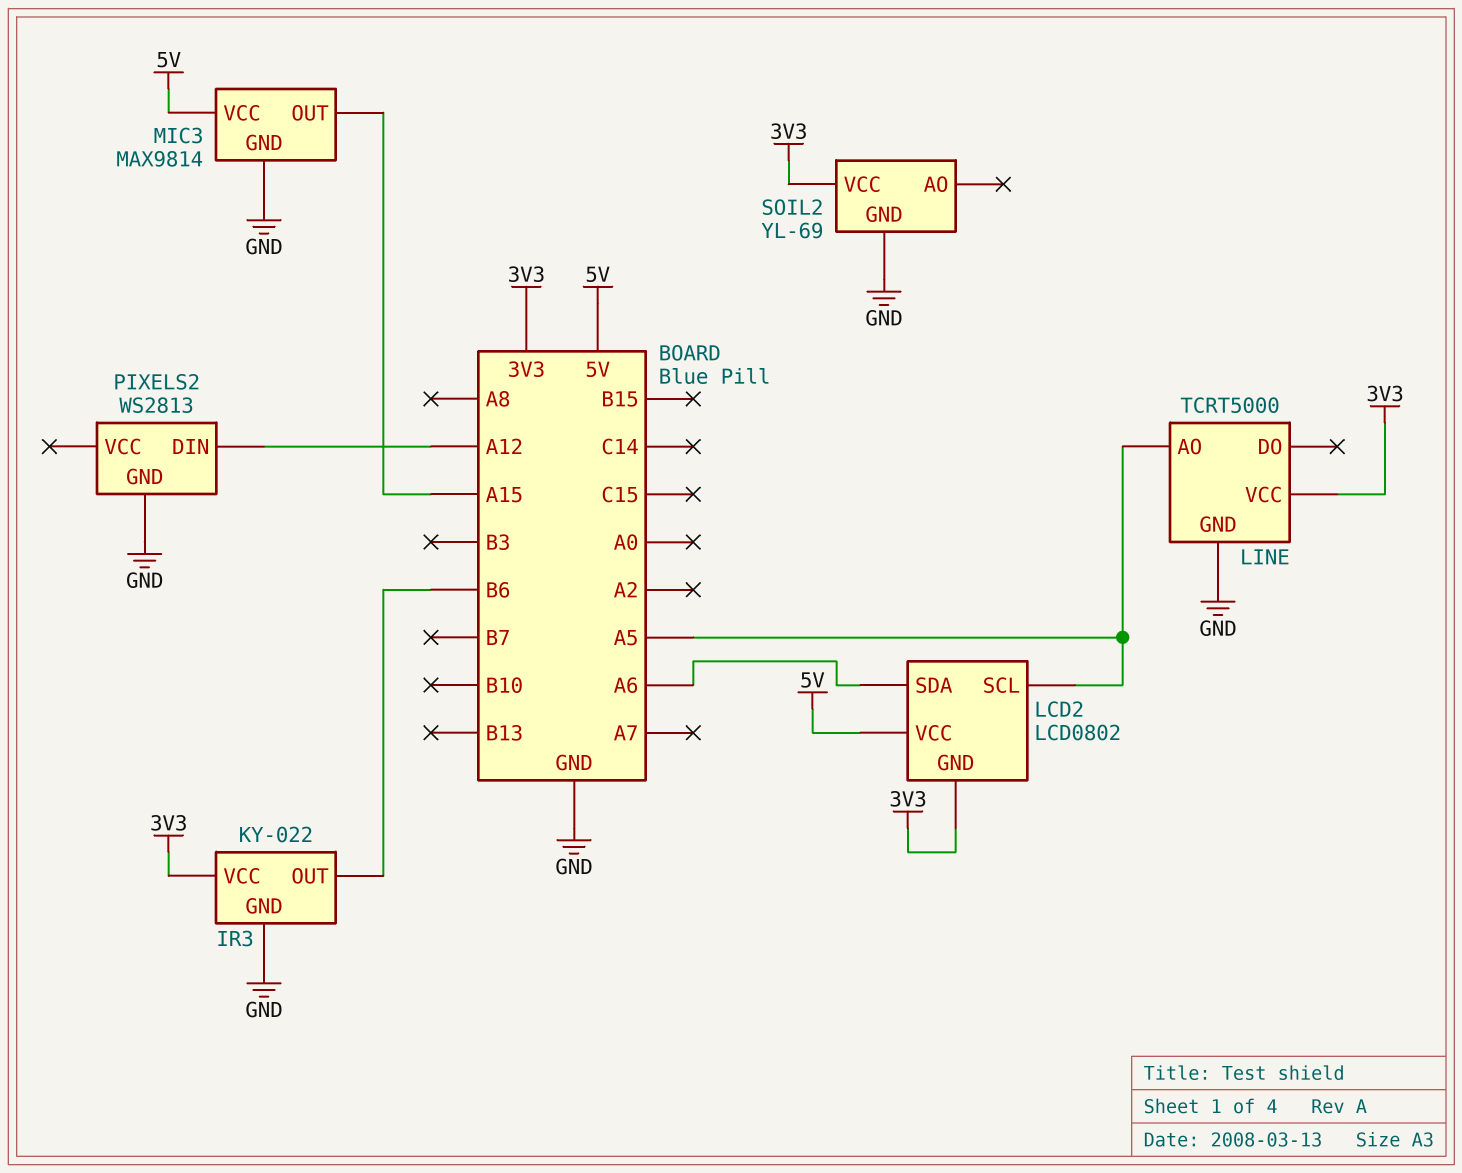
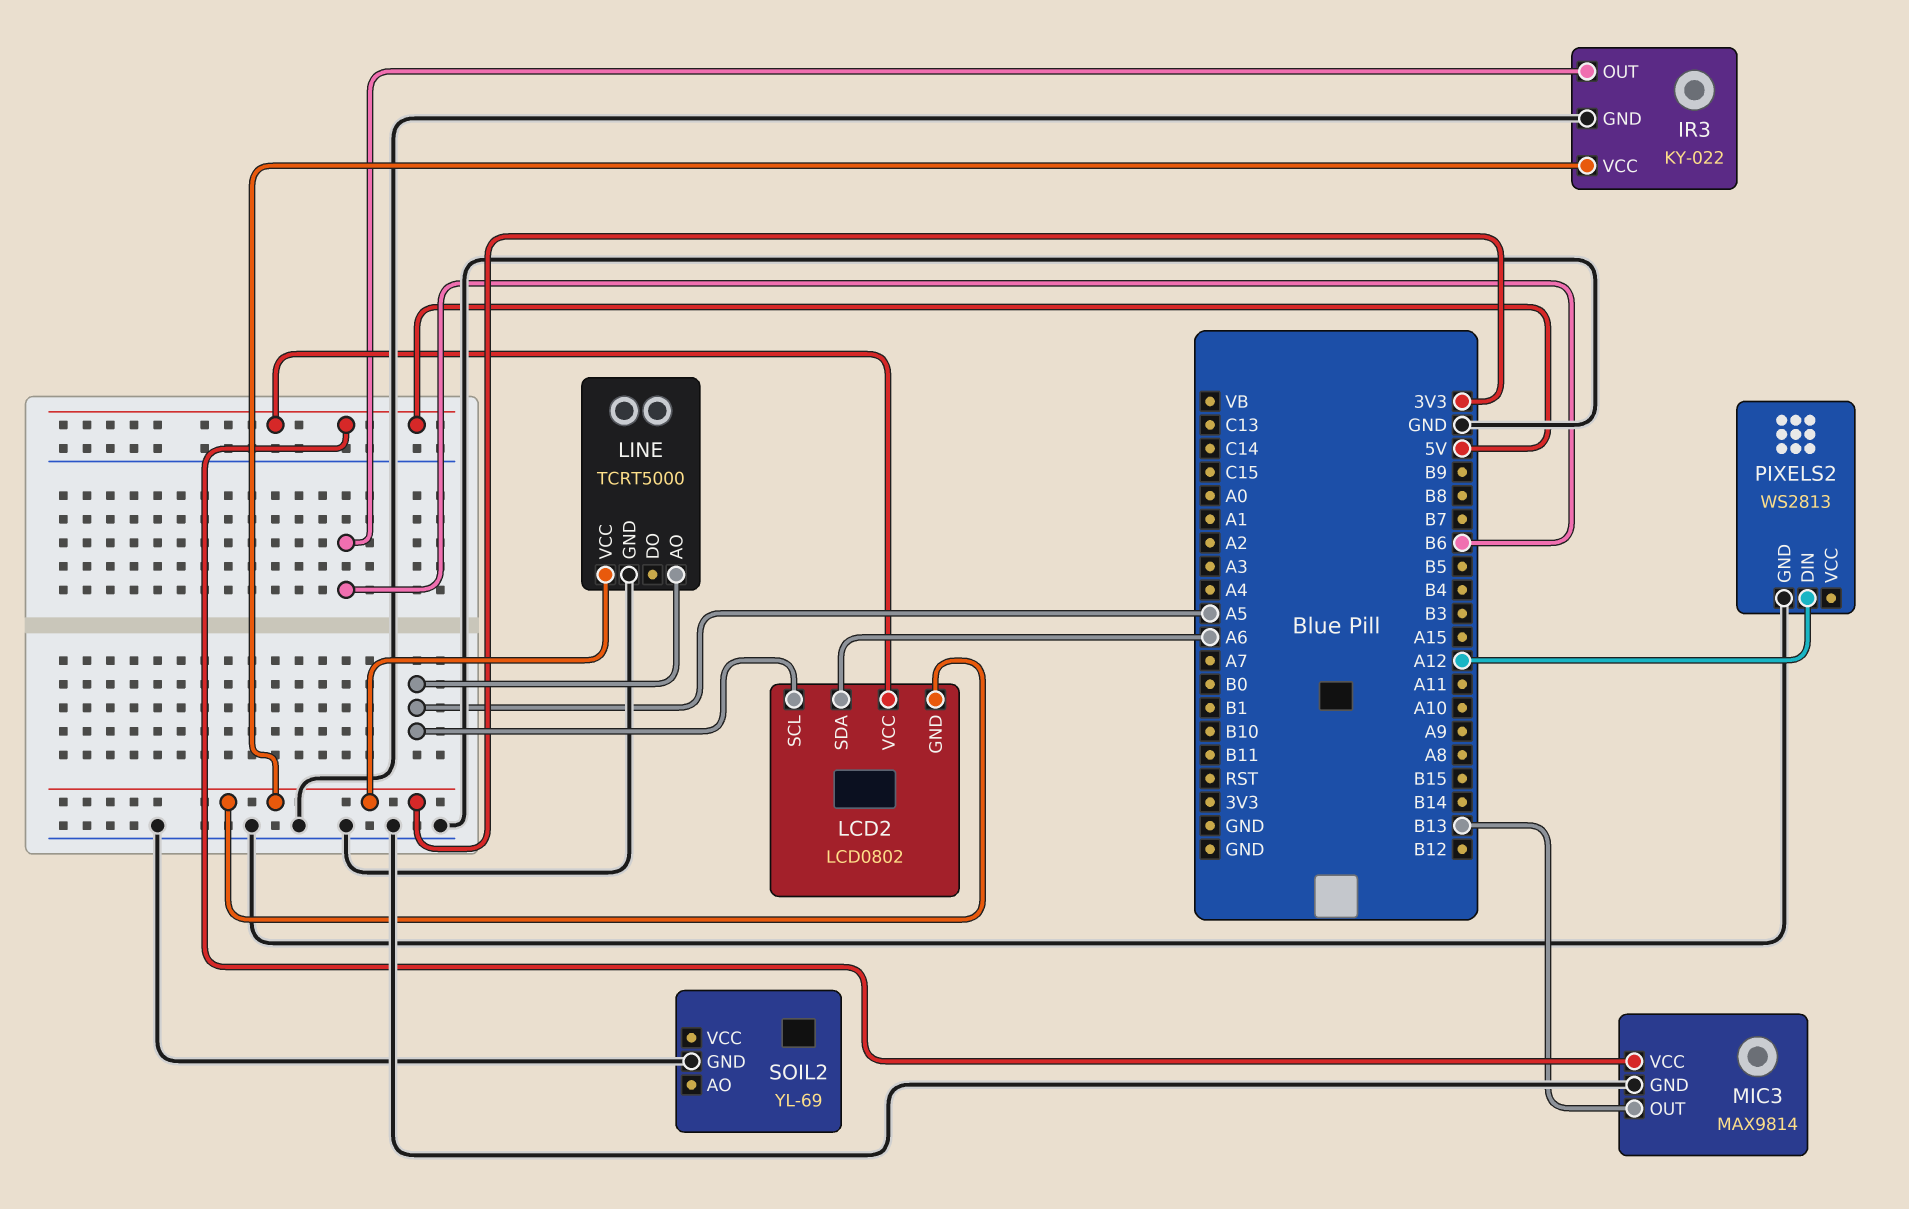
MIC3 pin OUT: A15 -> B13
SOIL2 pin VCC: 3V3 -> none

